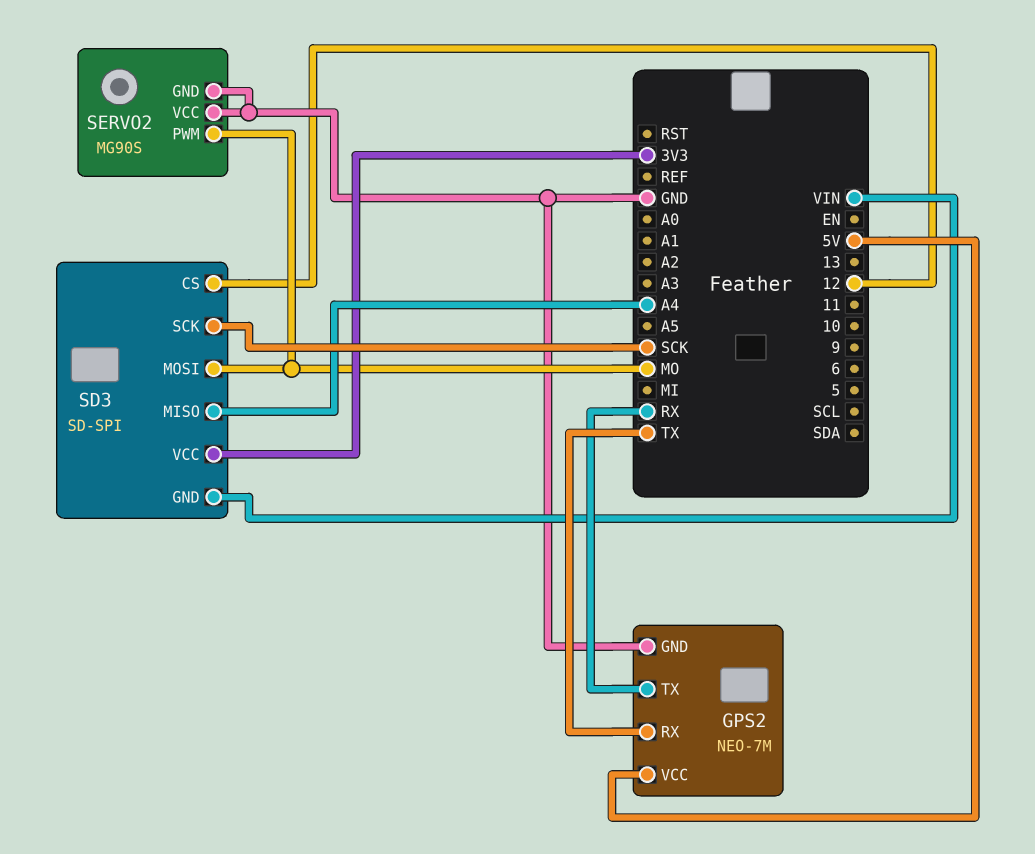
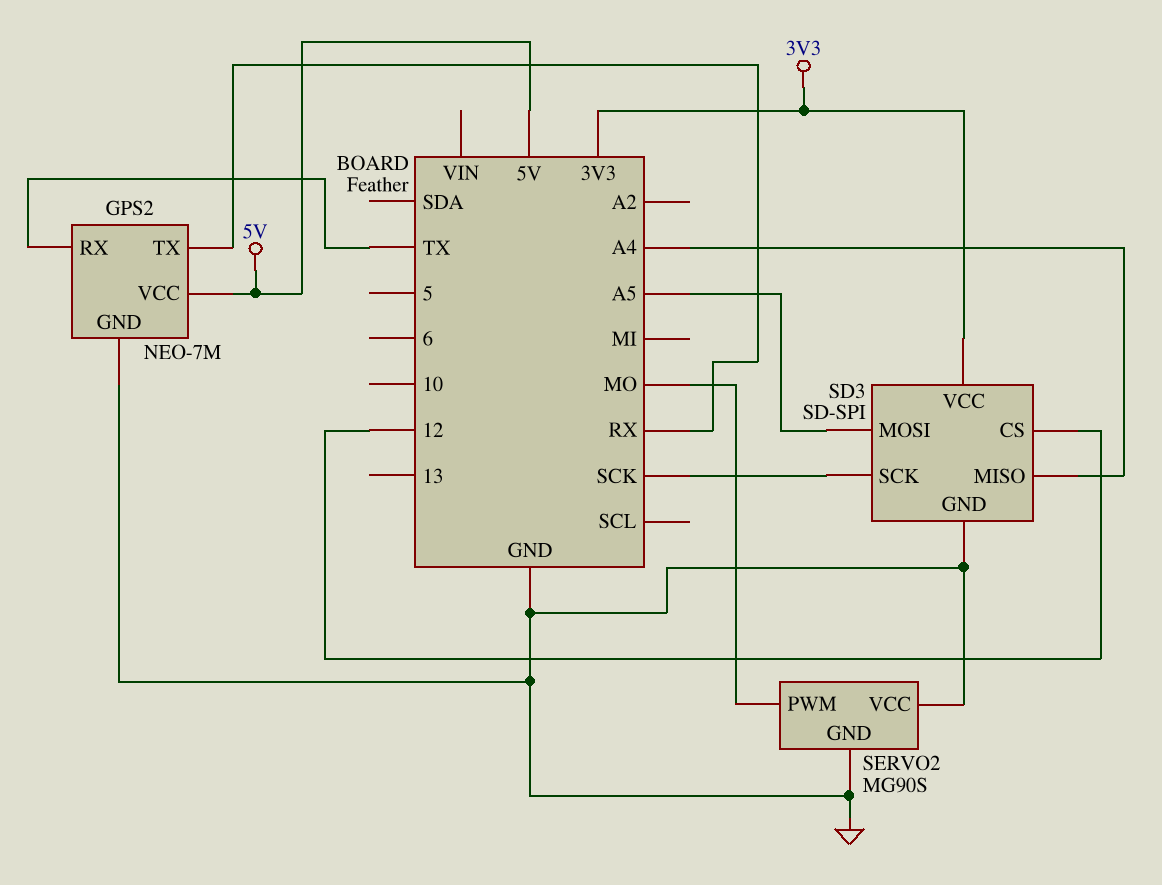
SD3 pin GND: VIN -> GND
SD3 pin MOSI: MO -> A5

